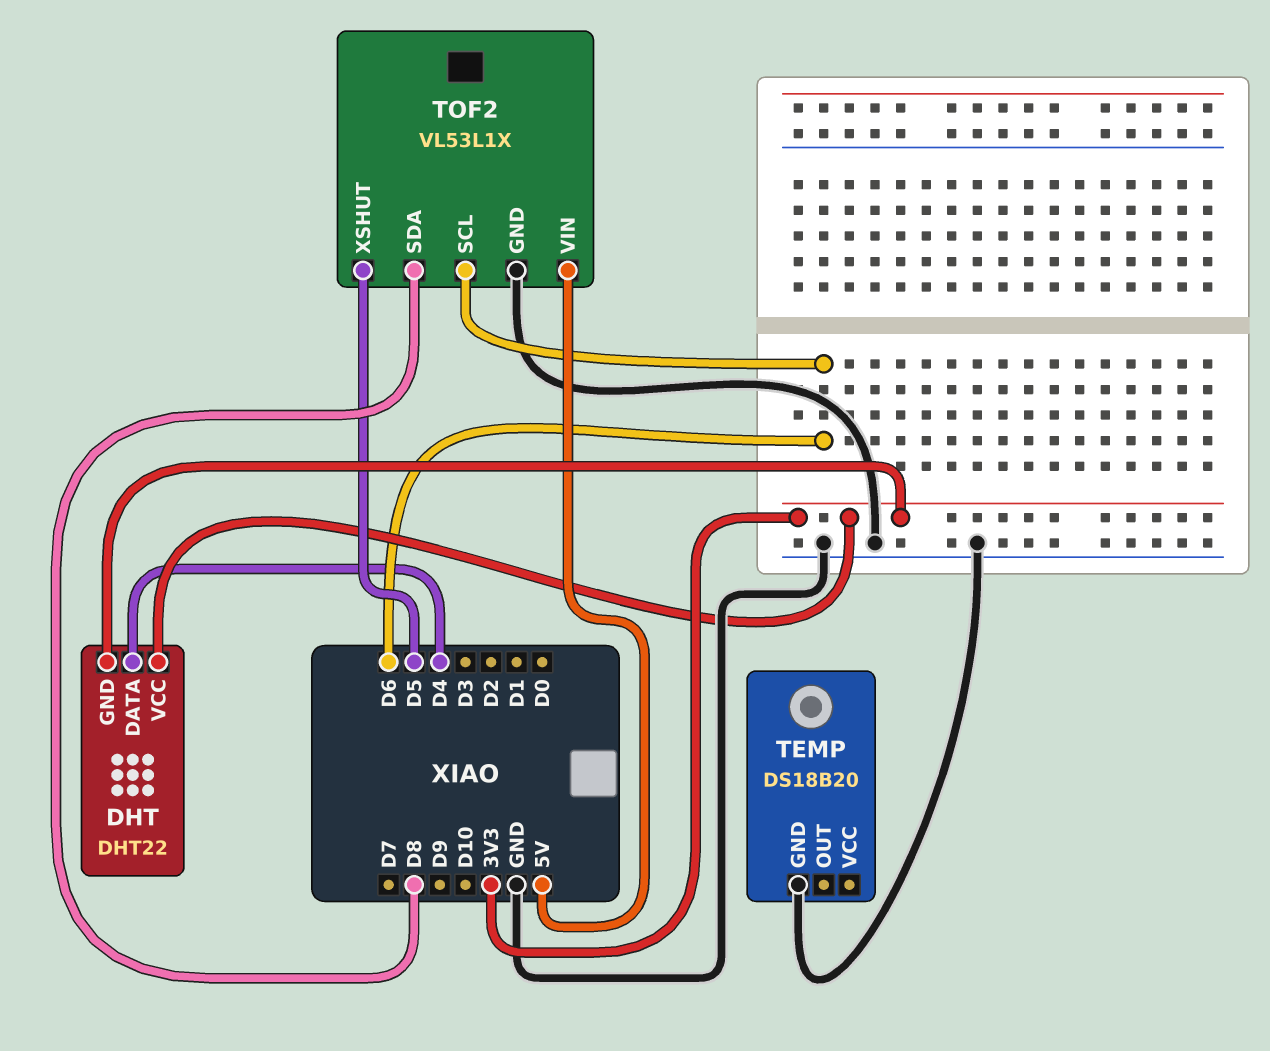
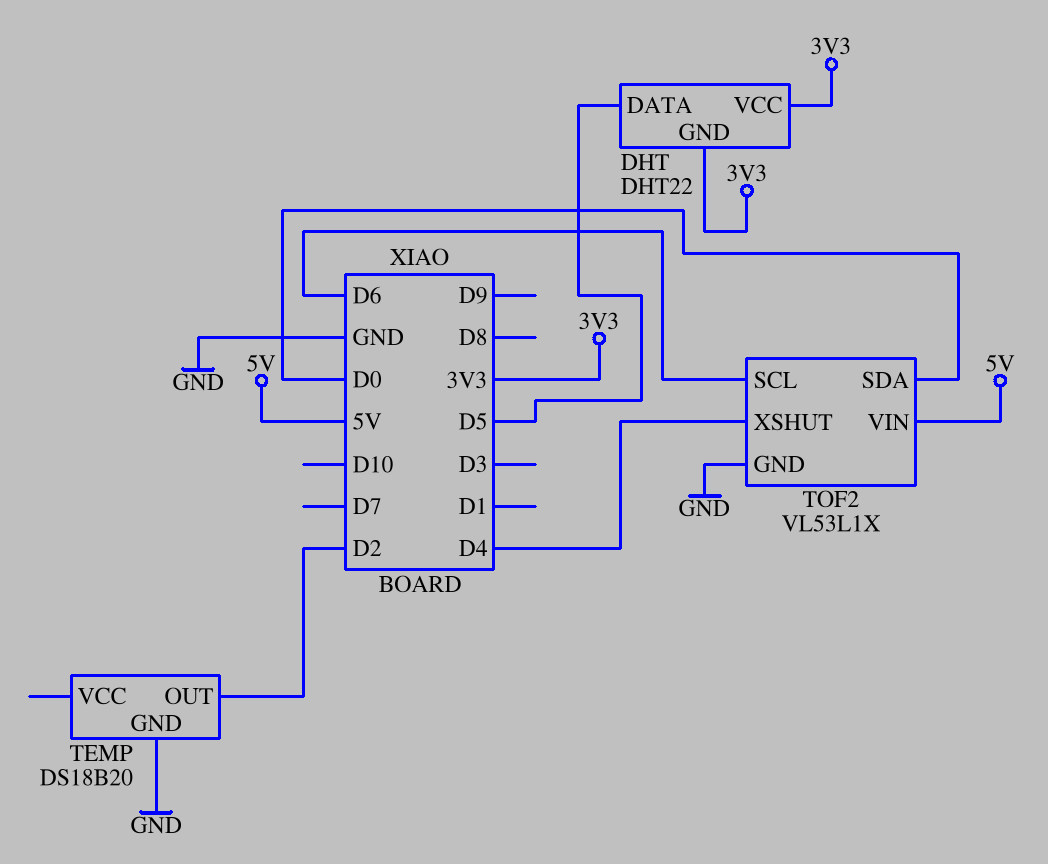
DHT pin DATA: D4 -> D5
TEMP pin OUT: none -> D2
TOF2 pin SDA: D8 -> D0
TOF2 pin XSHUT: D5 -> D4

